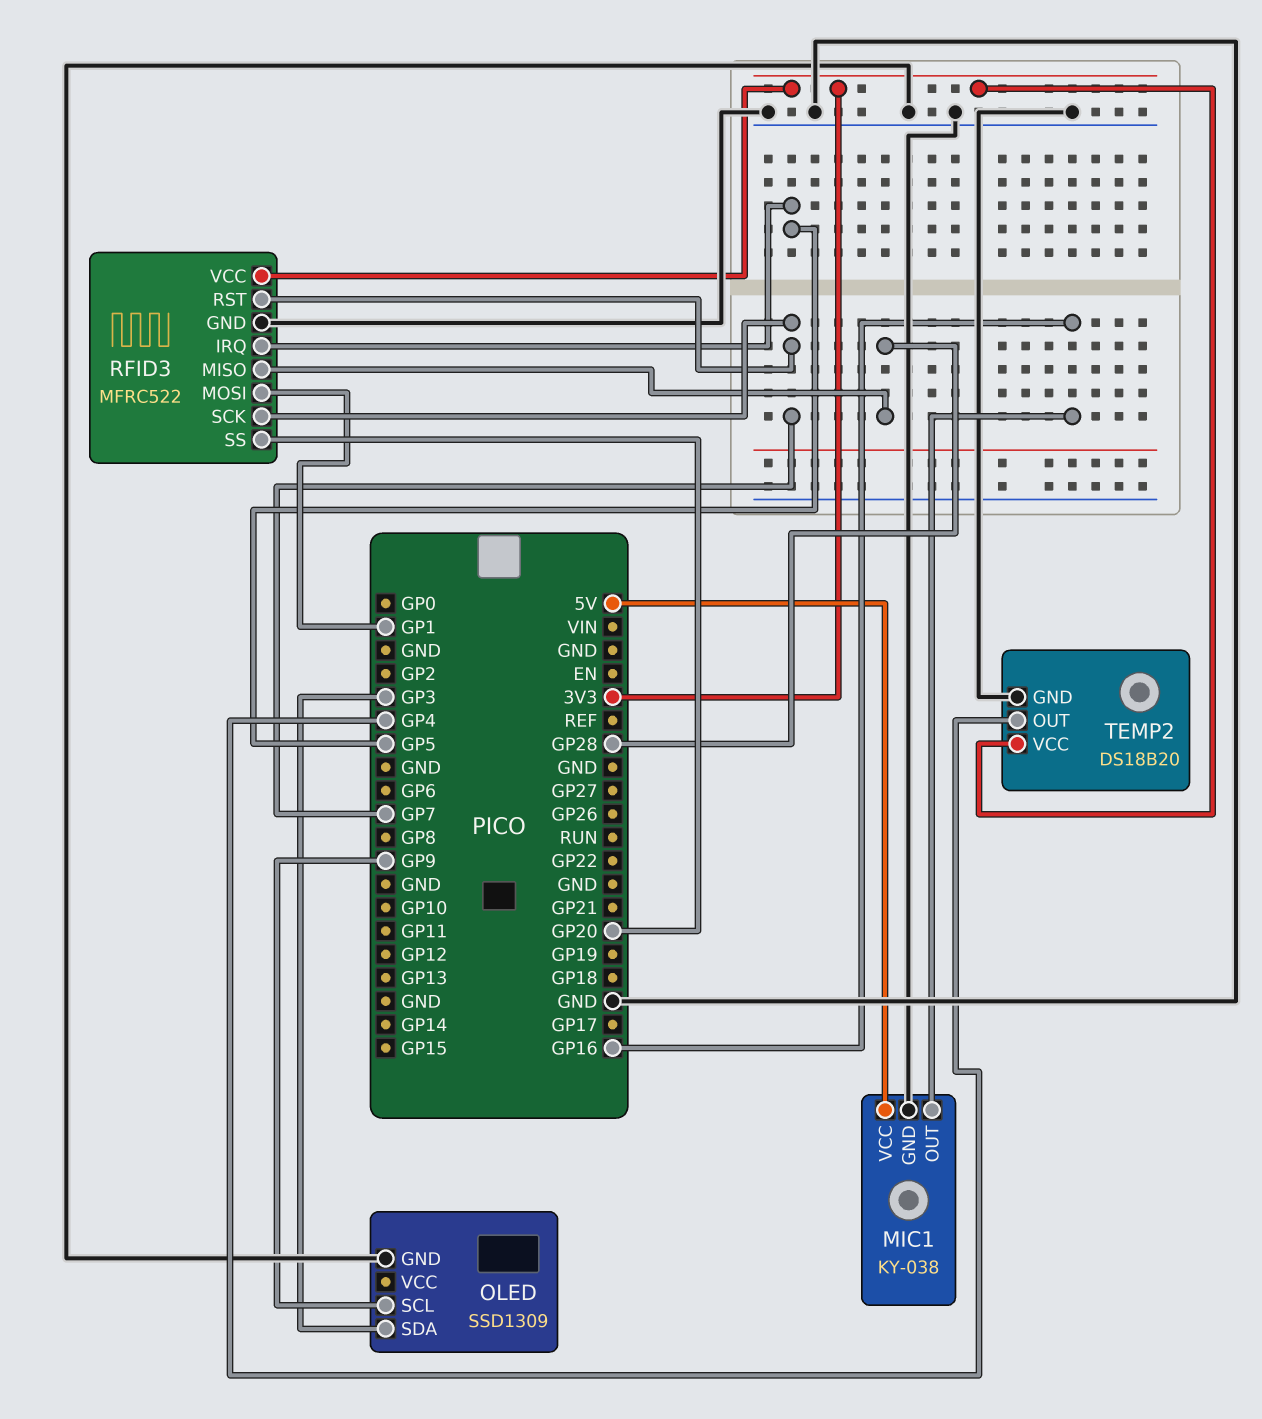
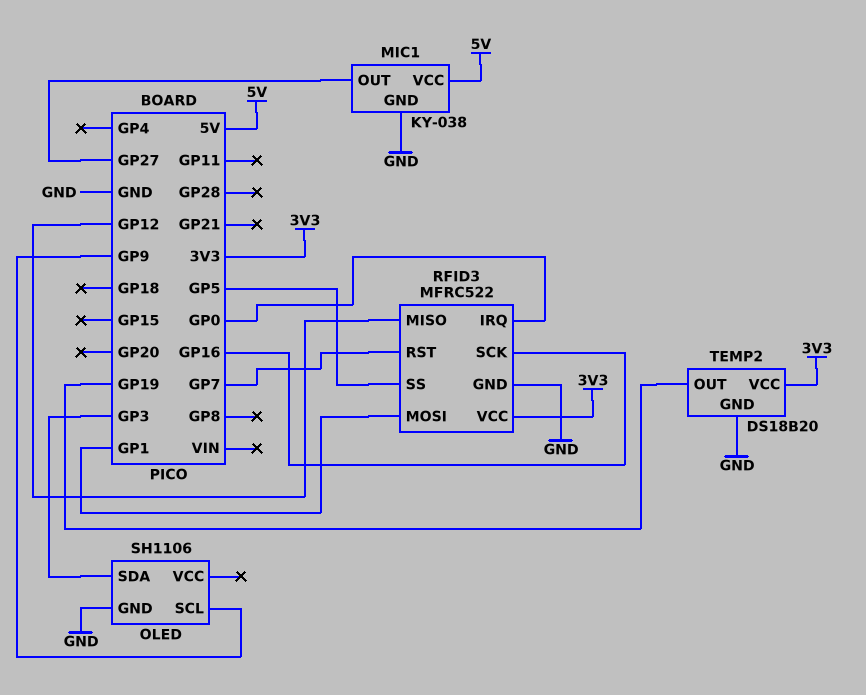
MIC1 pin OUT: GP16 -> GP27
OLED: SSD1309 -> SH1106
RFID3 pin IRQ: GP5 -> GP0
RFID3 pin MISO: GP28 -> GP12
RFID3 pin SCK: GP7 -> GP16
RFID3 pin SS: GP20 -> GP5
TEMP2 pin OUT: GP4 -> GP19

